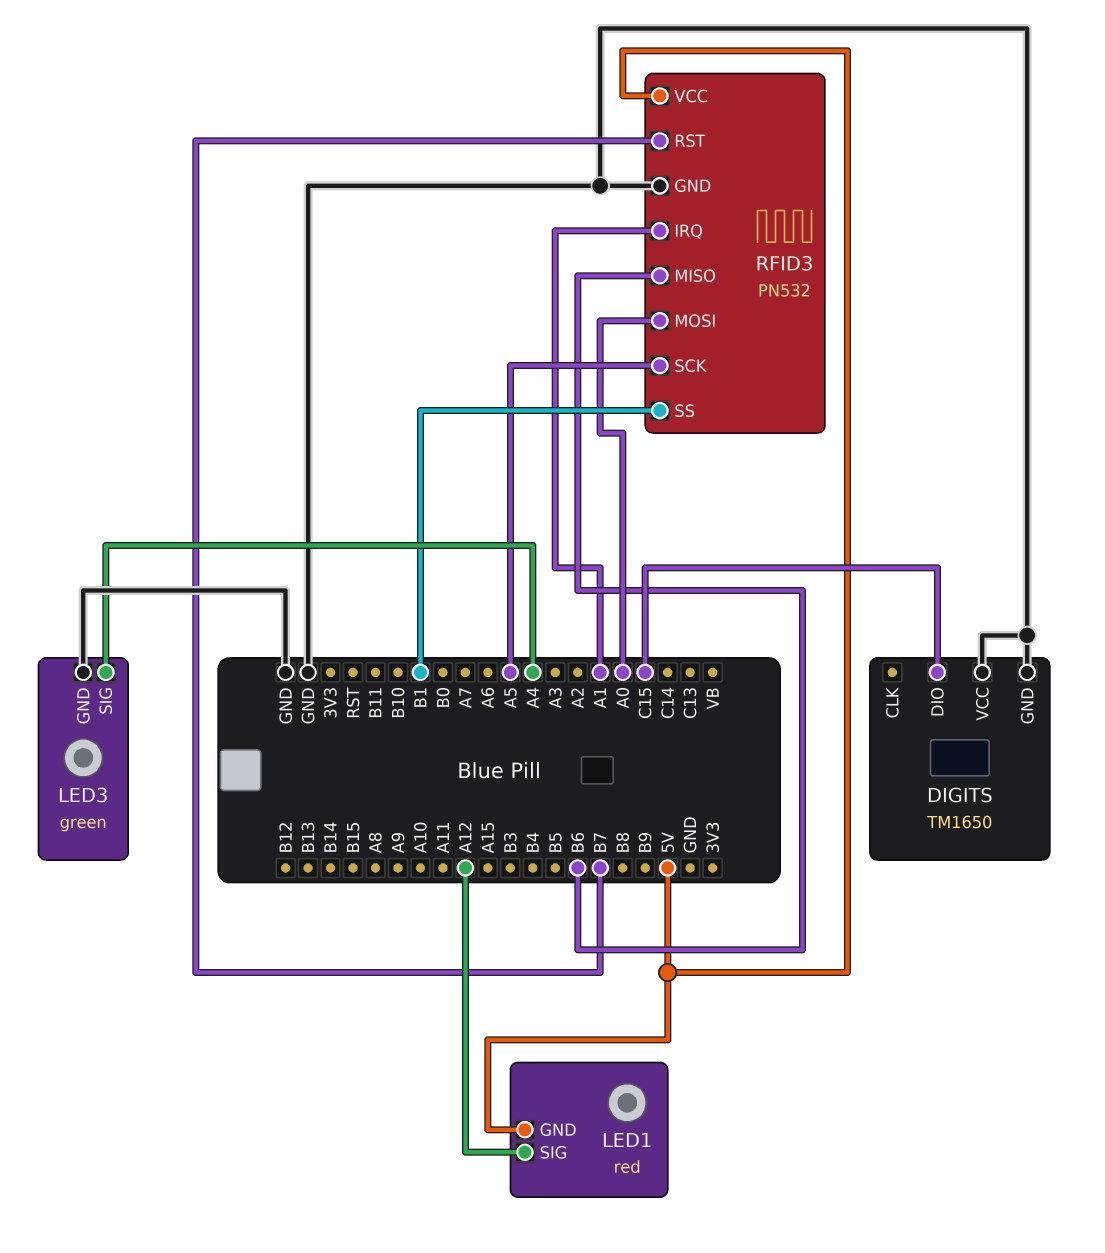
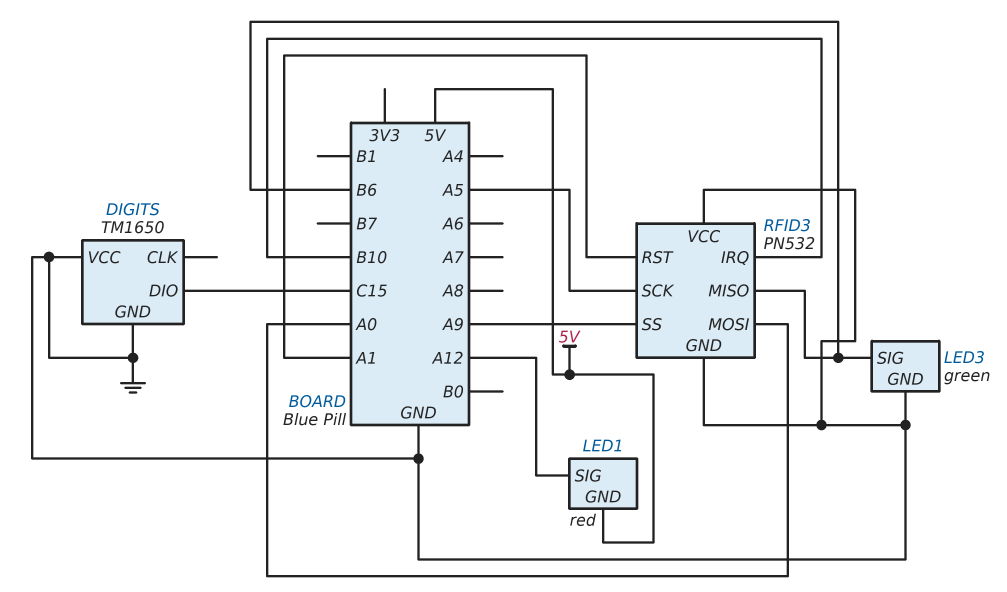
LED3 pin SIG: A4 -> B6
RFID3 pin IRQ: A1 -> B10
RFID3 pin RST: B7 -> A1
RFID3 pin SS: B1 -> A9
RFID3 pin VCC: 5V -> GND

